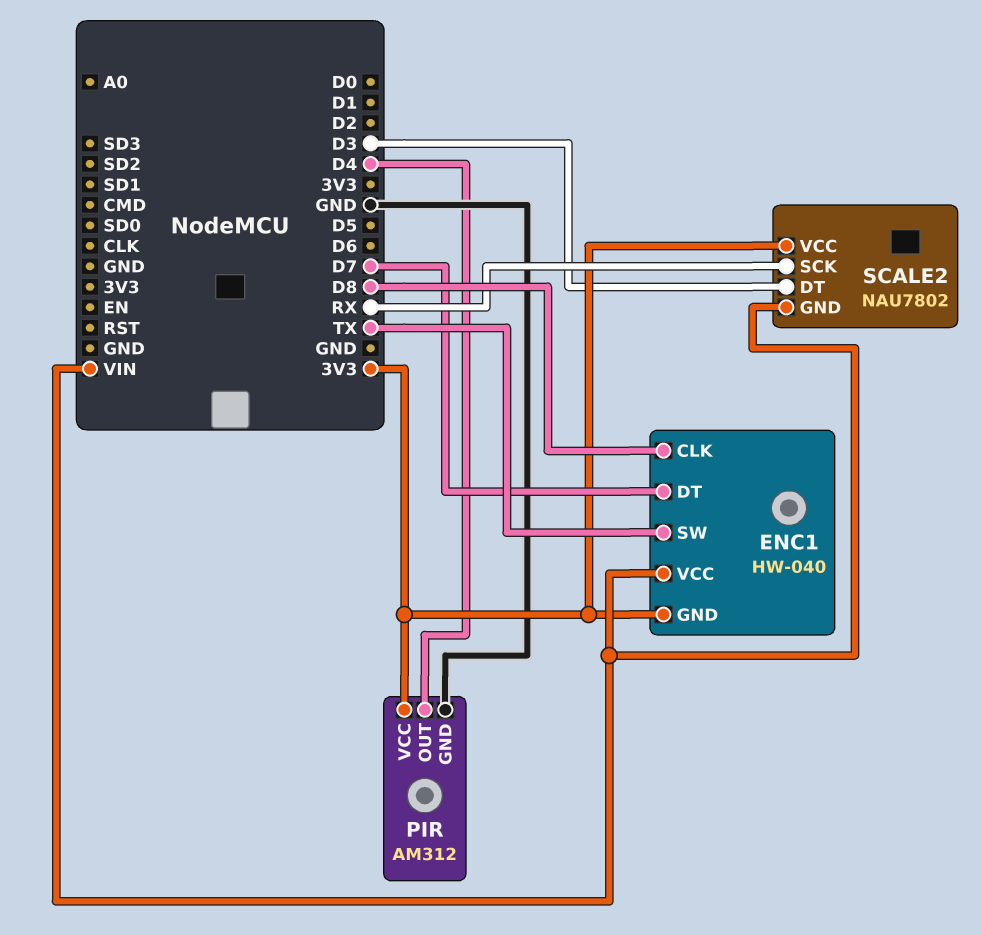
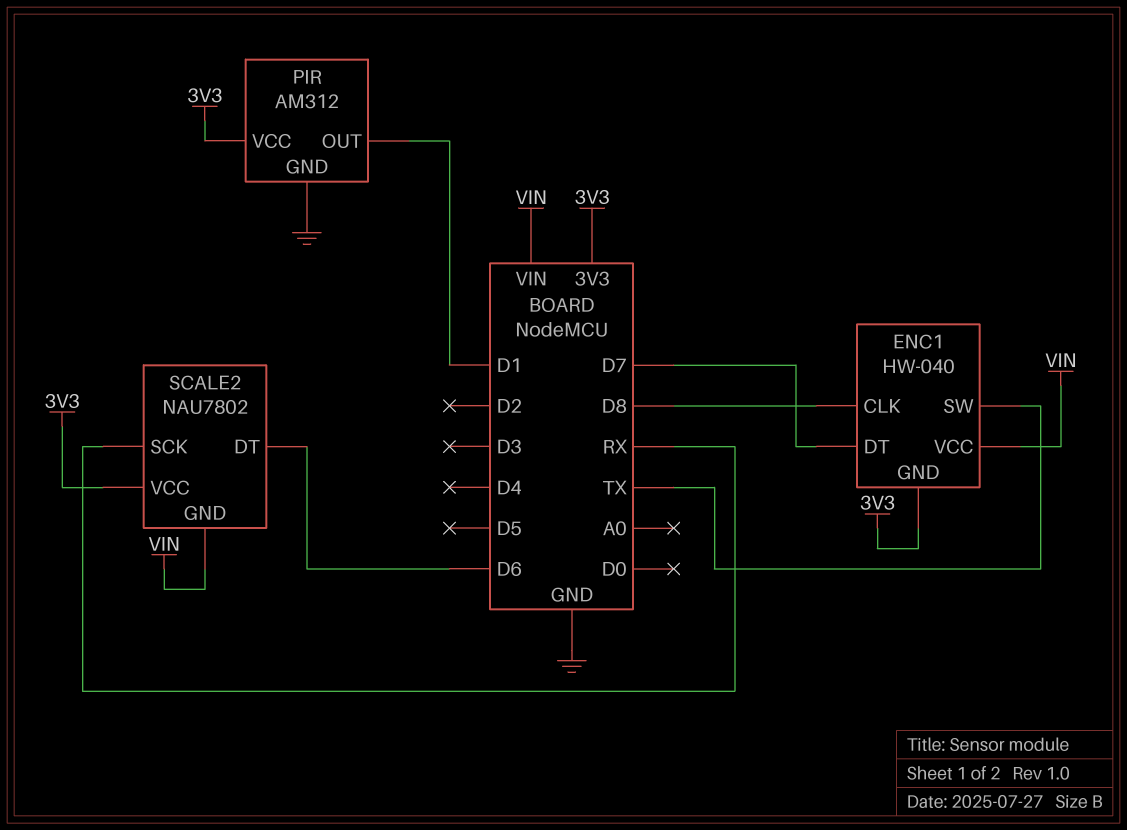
PIR pin OUT: D4 -> D1
SCALE2 pin DT: D3 -> D6

